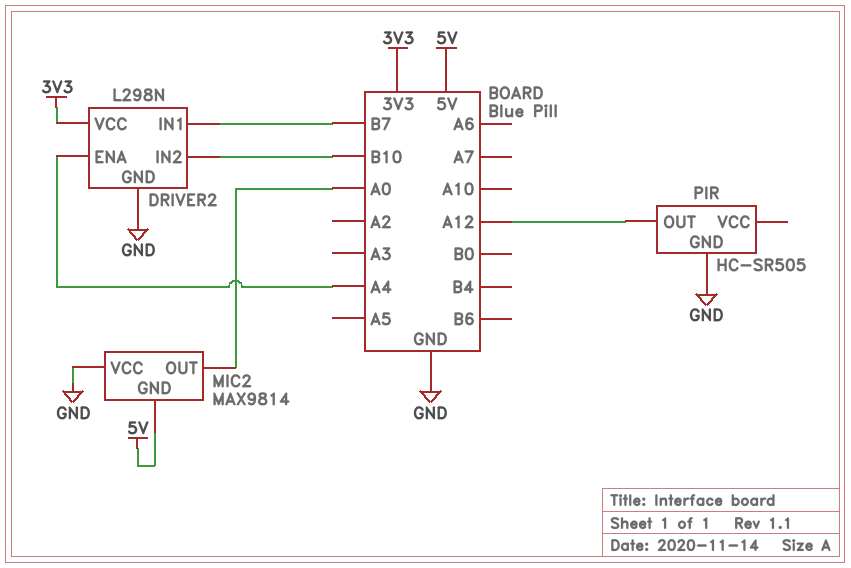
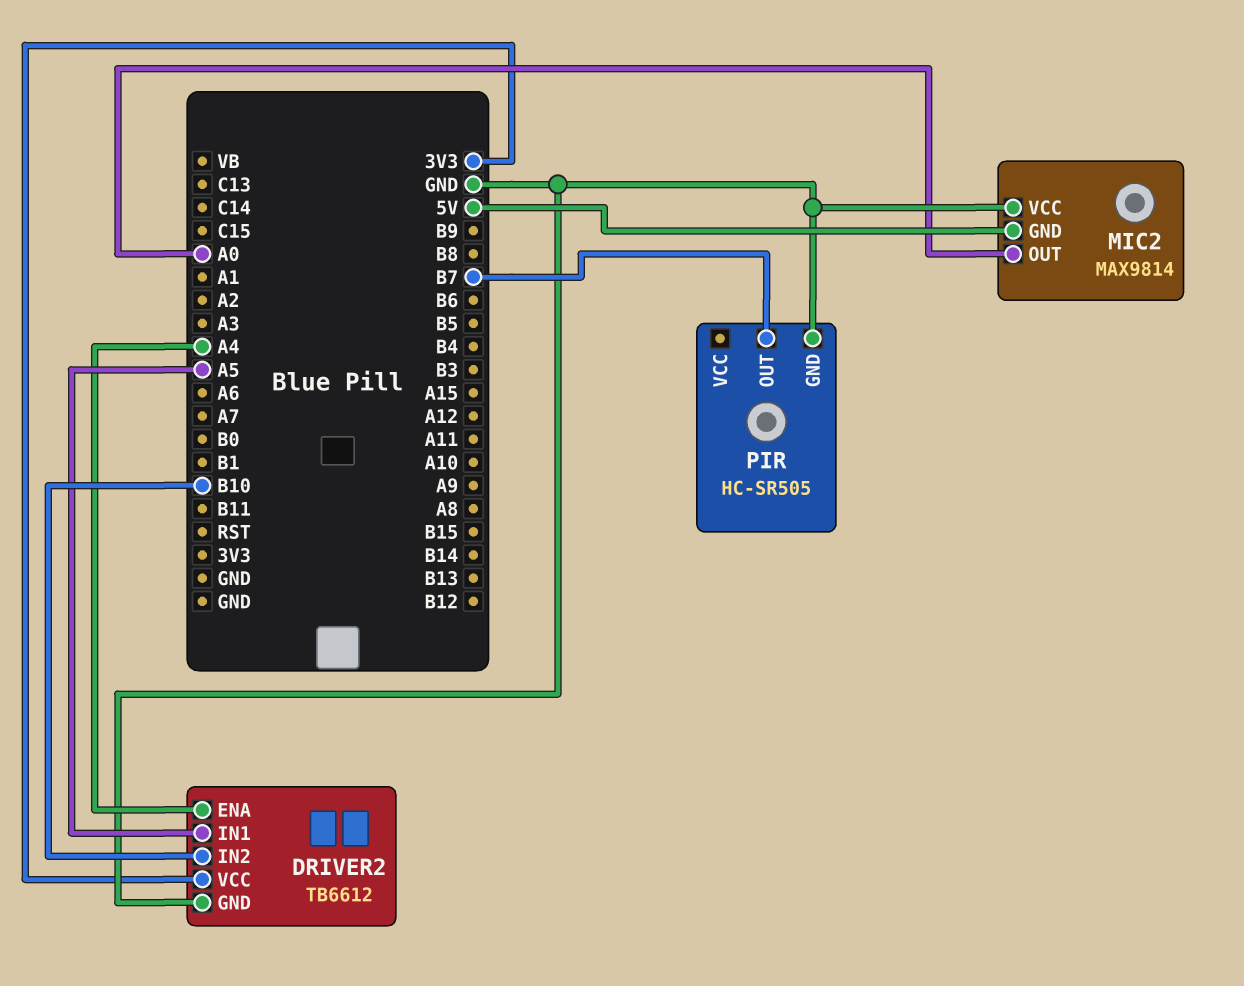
DRIVER2: L298N -> TB6612
DRIVER2 pin IN1: B7 -> A5
PIR pin OUT: A12 -> B7

